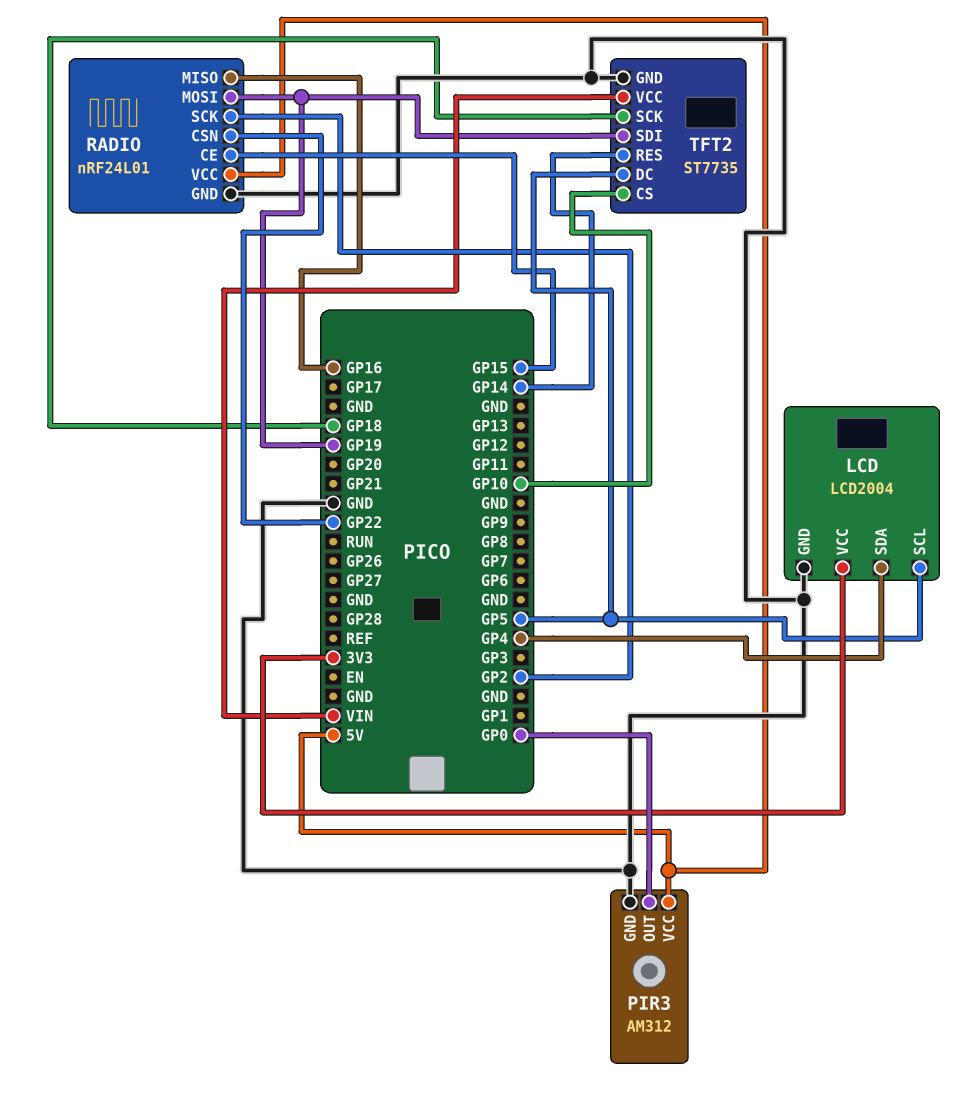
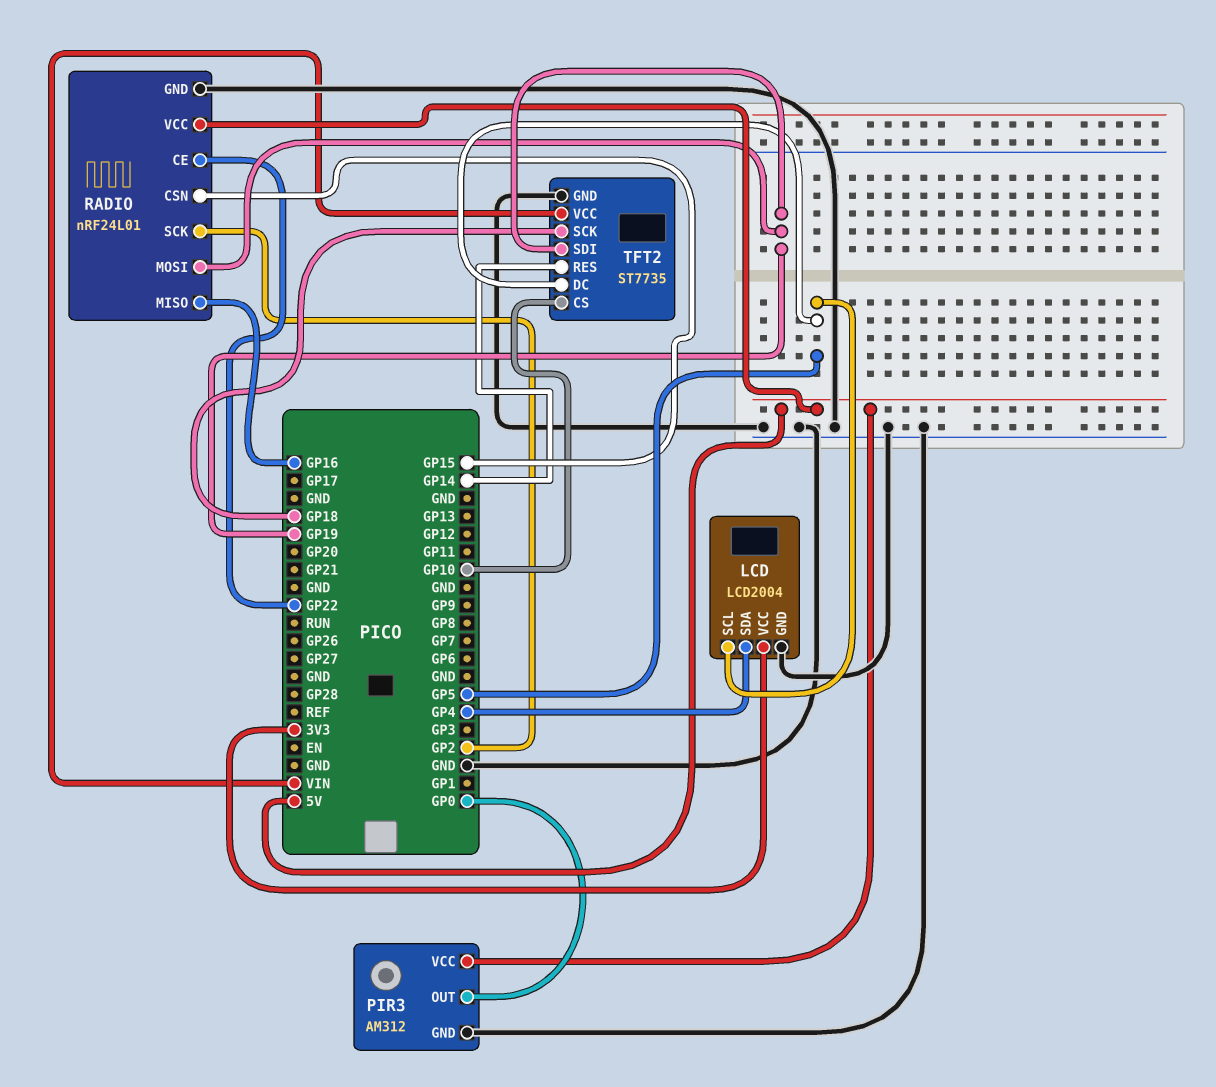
RADIO pin CE: GP15 -> GP22
RADIO pin CSN: GP22 -> GP15

